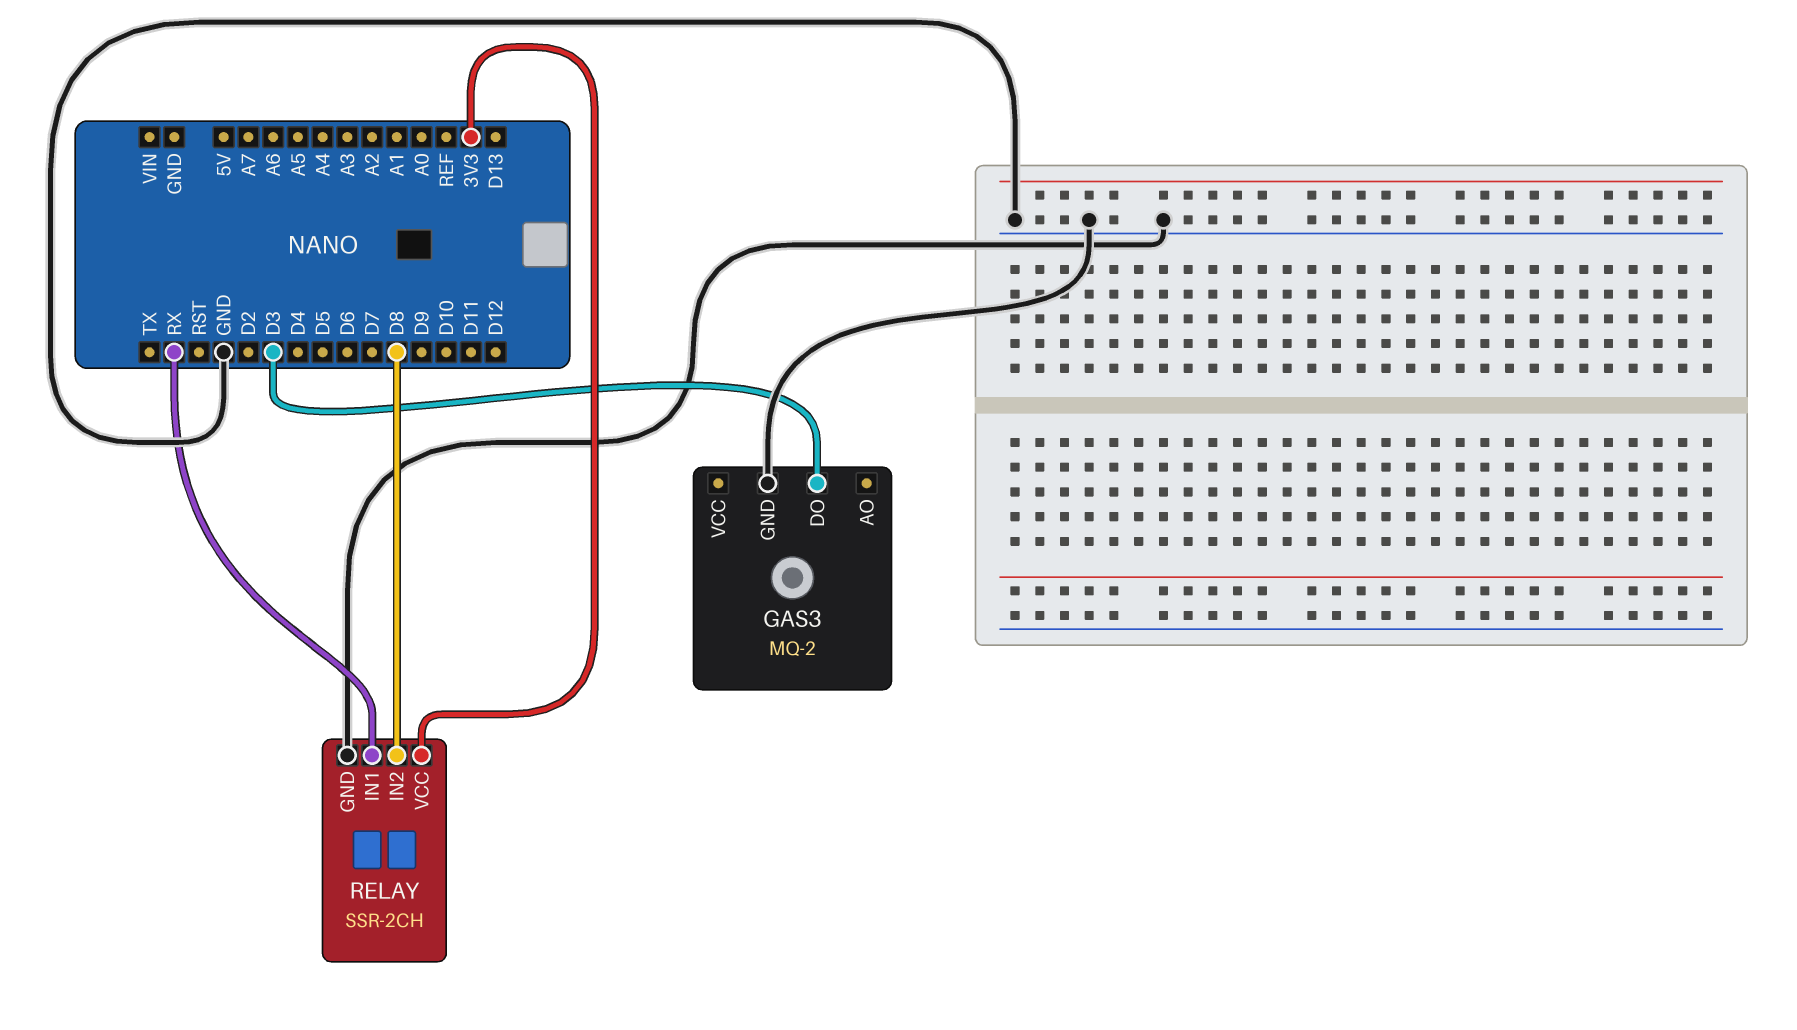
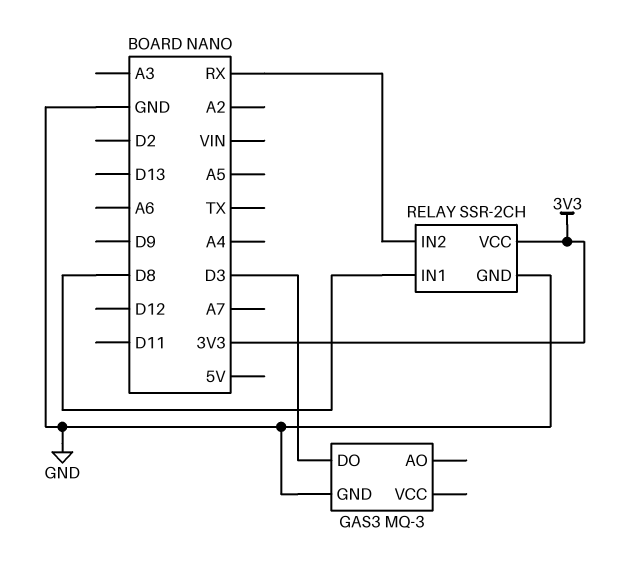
GAS3: MQ-2 -> MQ-3
RELAY pin IN1: RX -> D8
RELAY pin IN2: D8 -> RX

